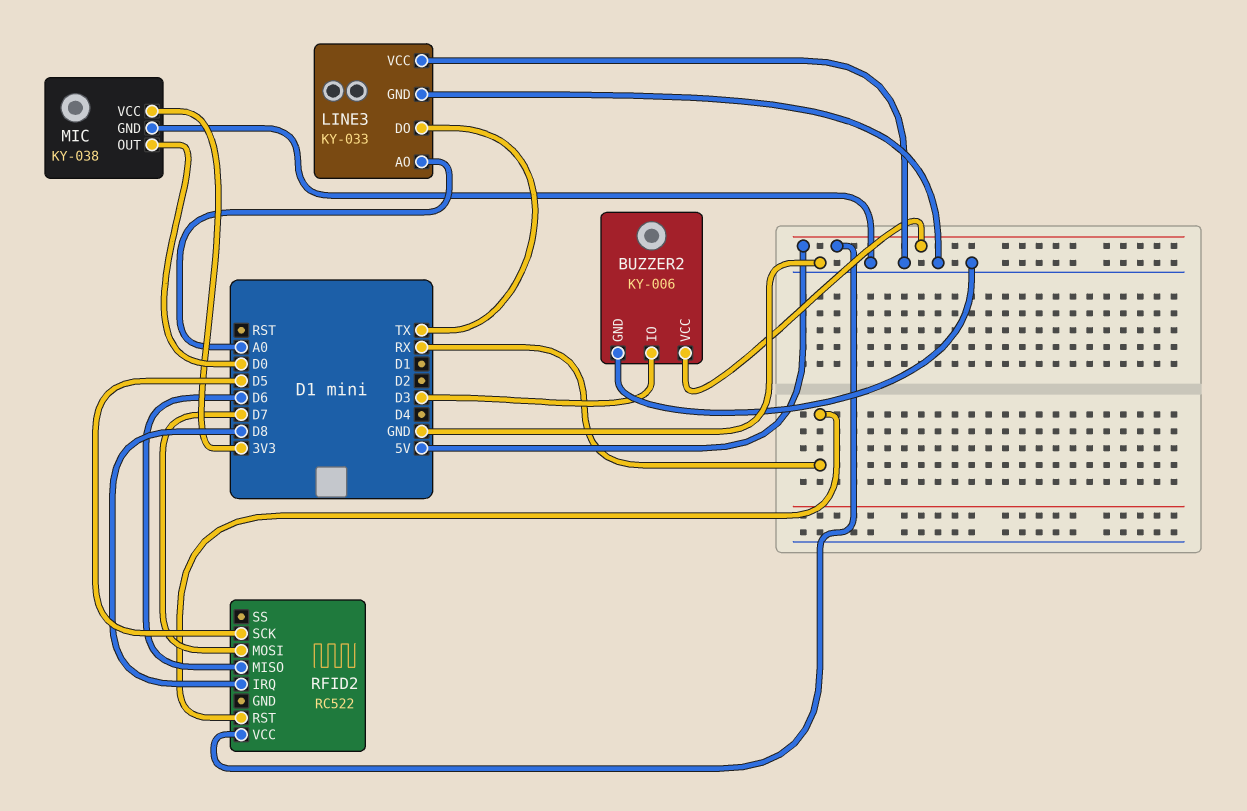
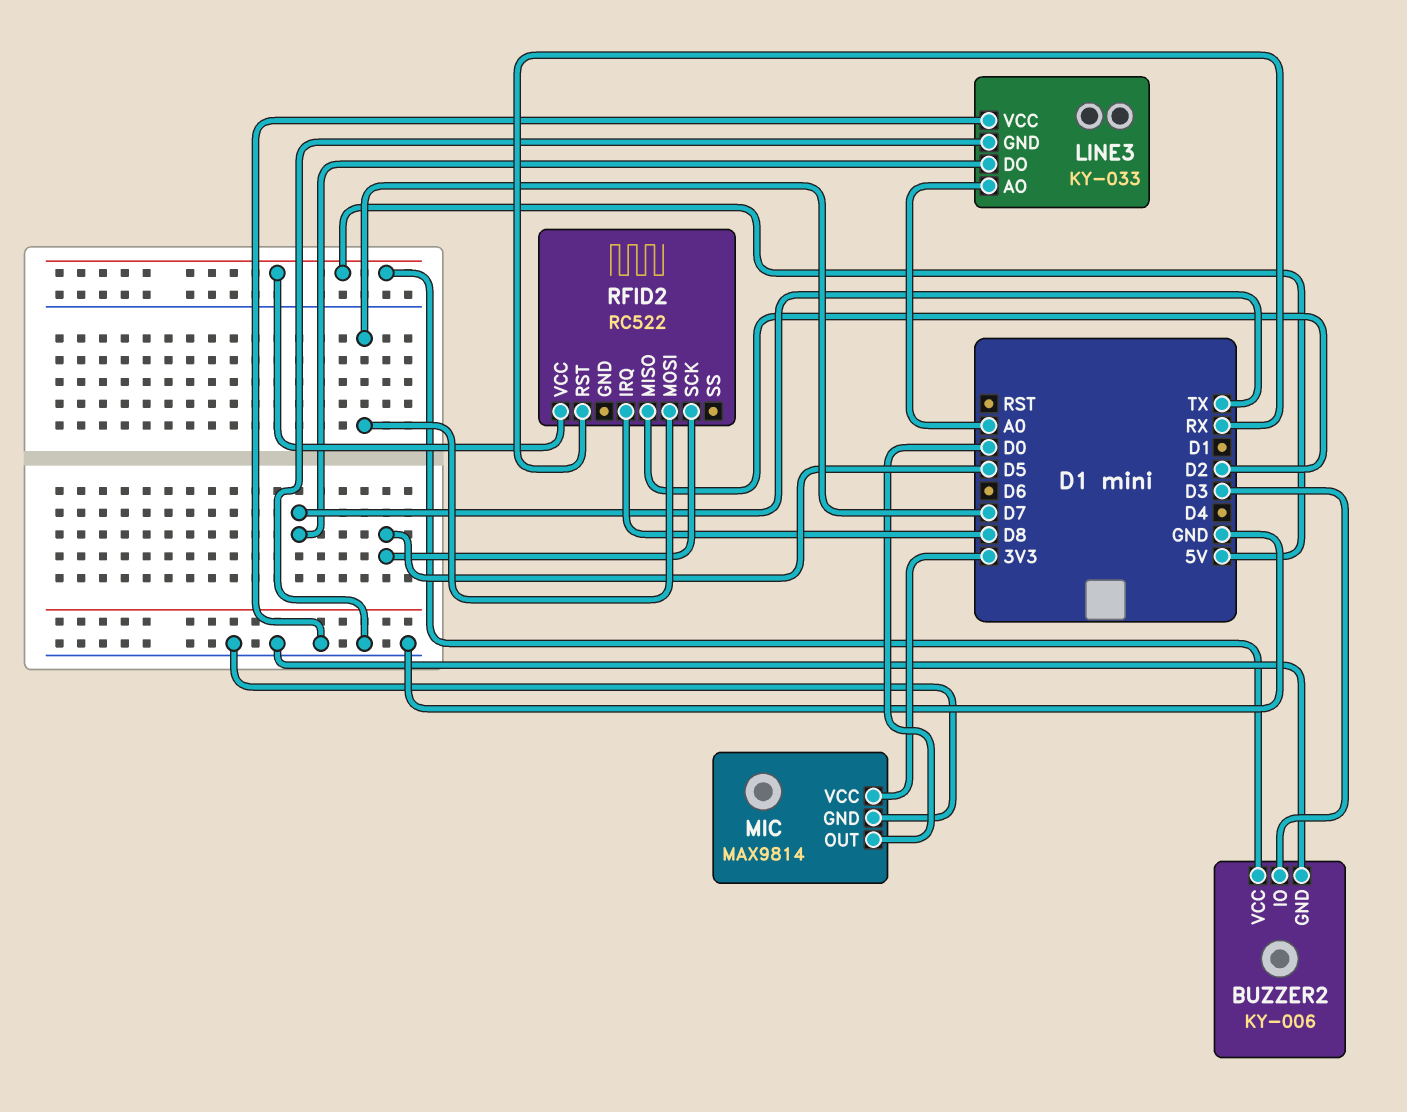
MIC: KY-038 -> MAX9814
RFID2 pin MISO: D6 -> D2

